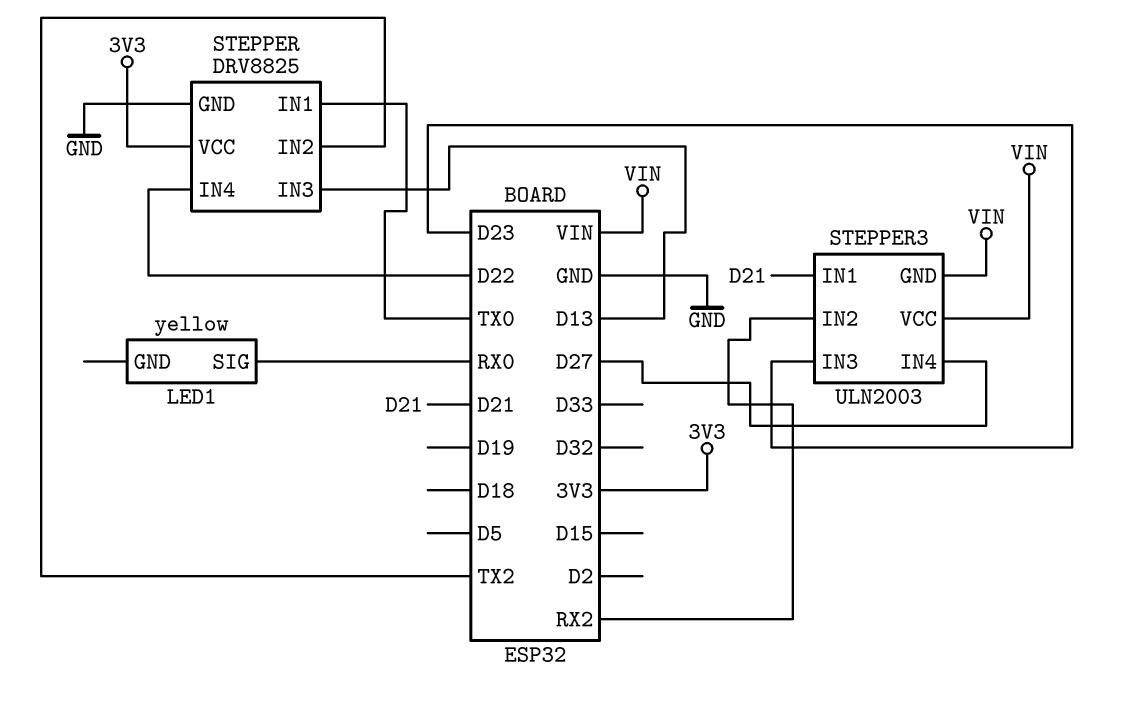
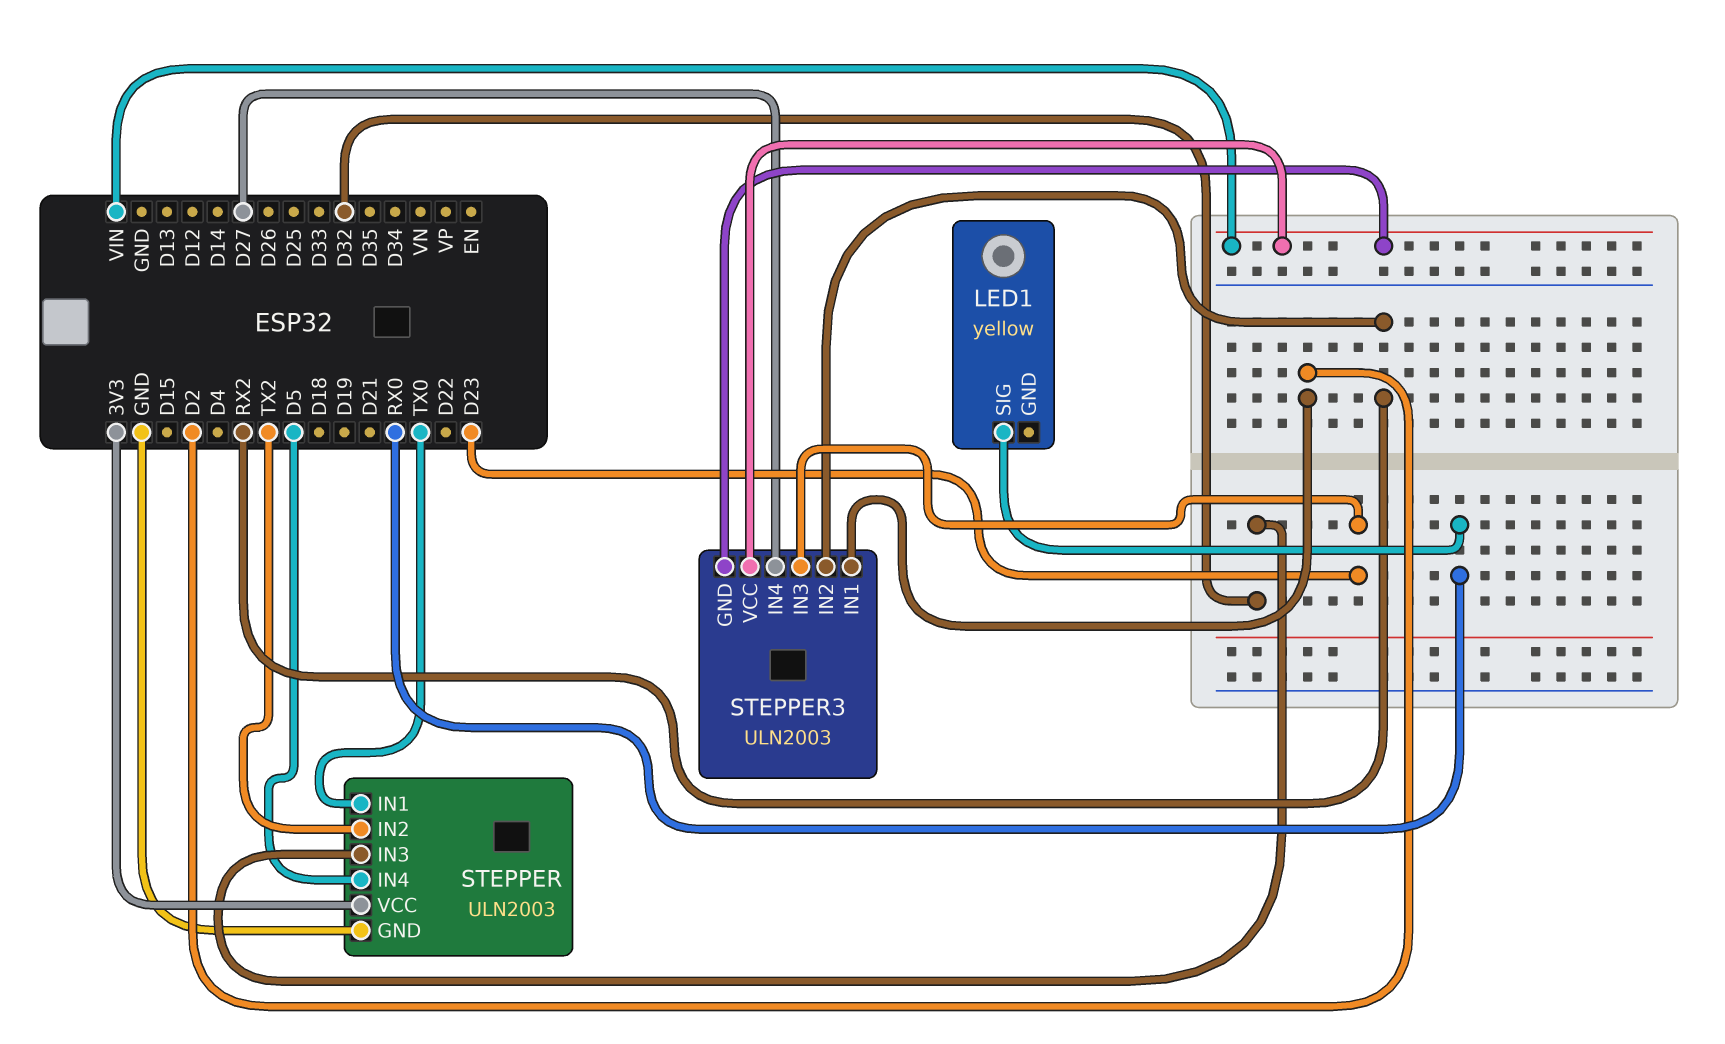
STEPPER: DRV8825 -> ULN2003
STEPPER pin IN3: D13 -> D32
STEPPER pin IN4: D22 -> D5
STEPPER3 pin IN1: D21 -> D2

